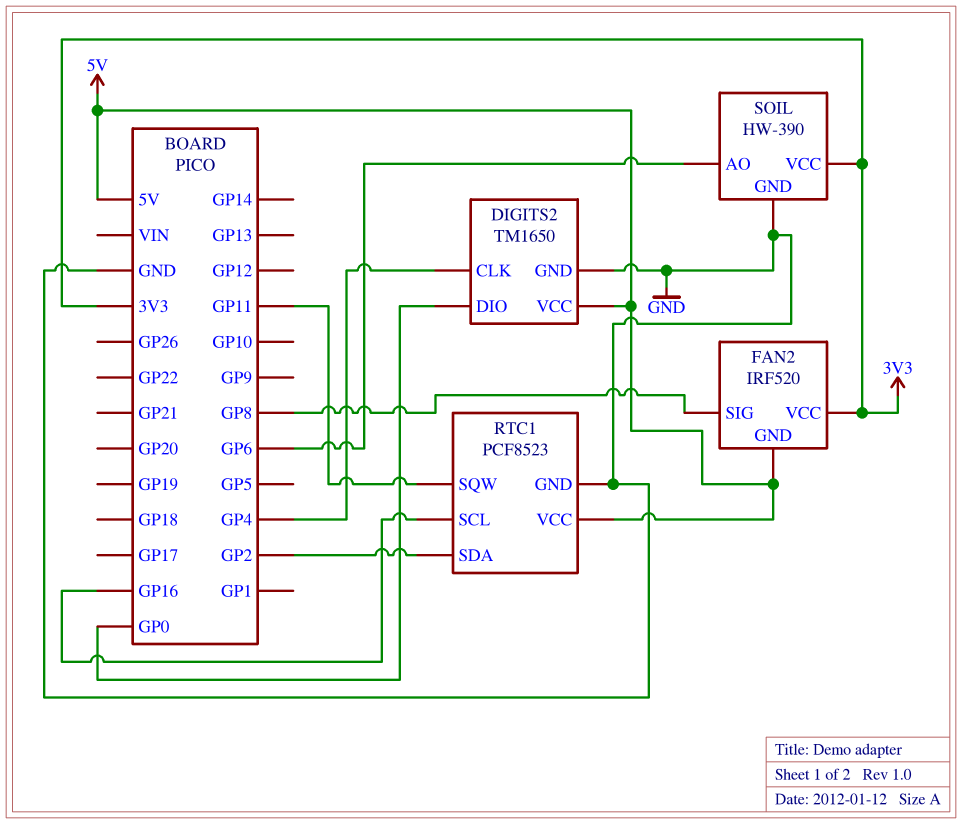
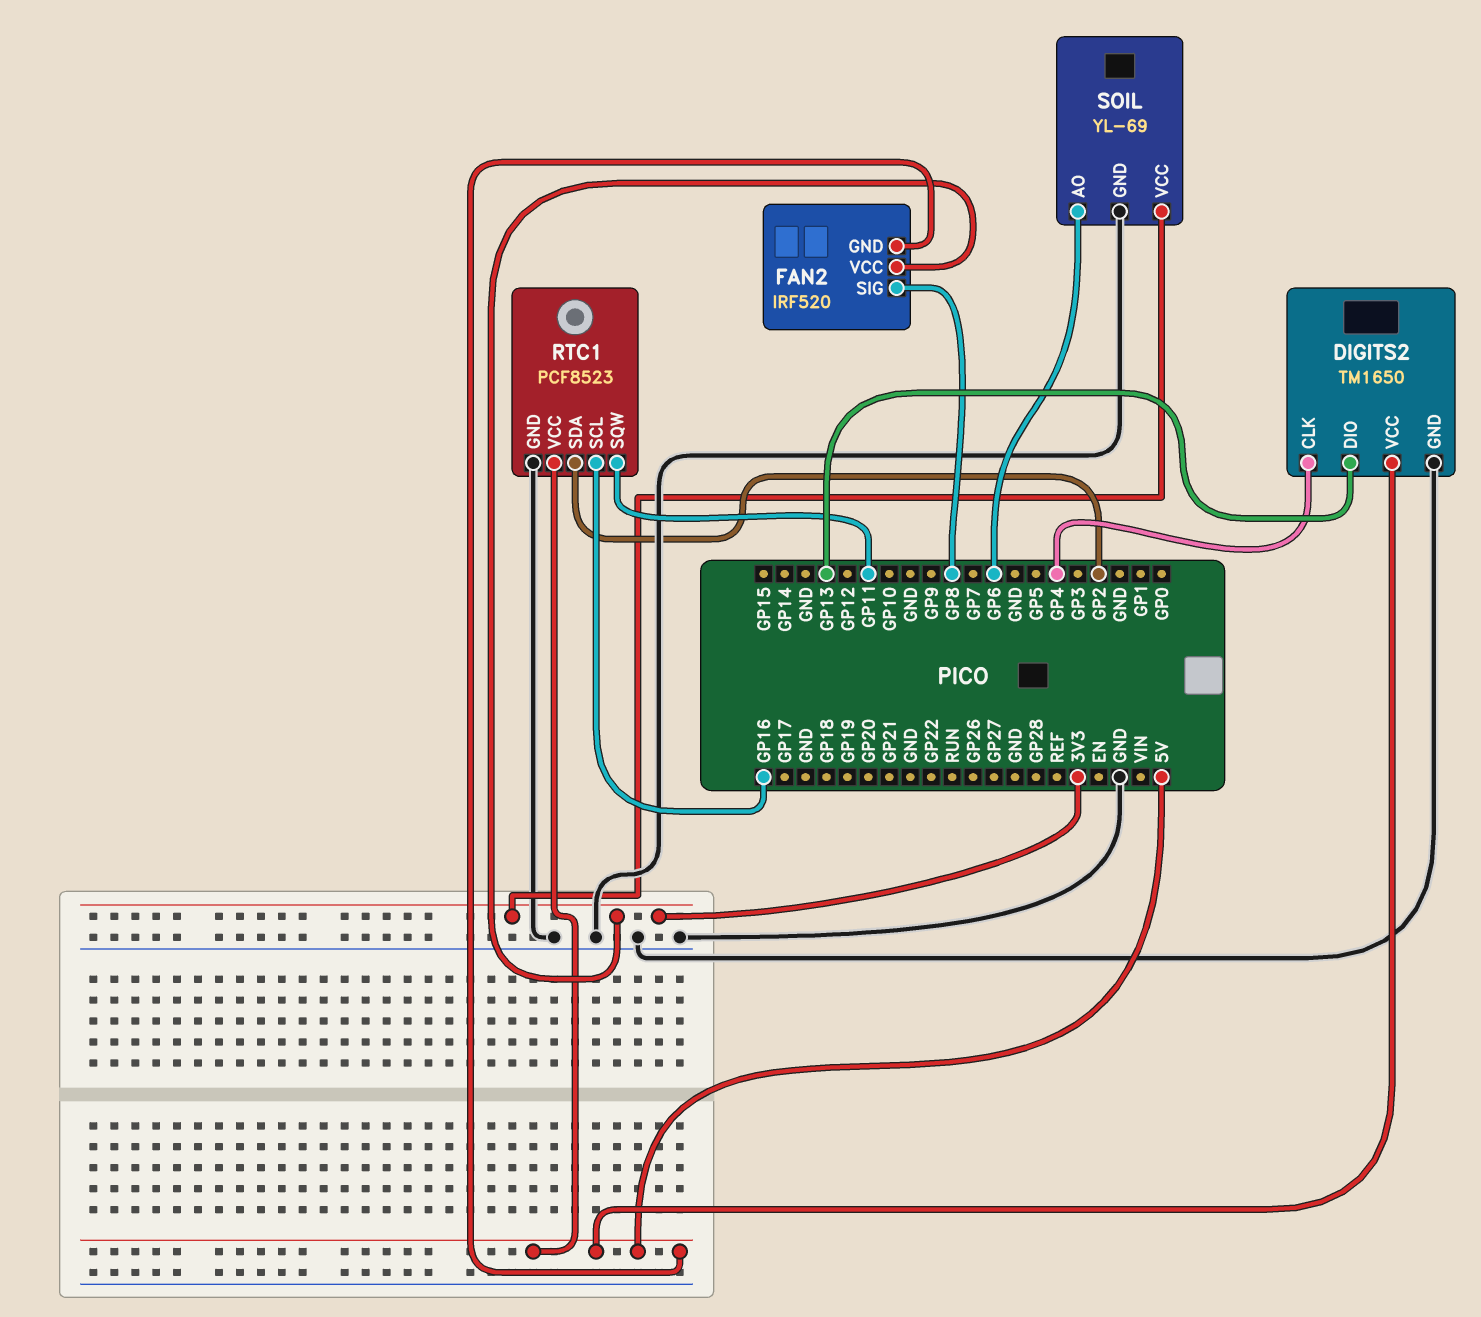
DIGITS2 pin DIO: GP0 -> GP13
SOIL: HW-390 -> YL-69

